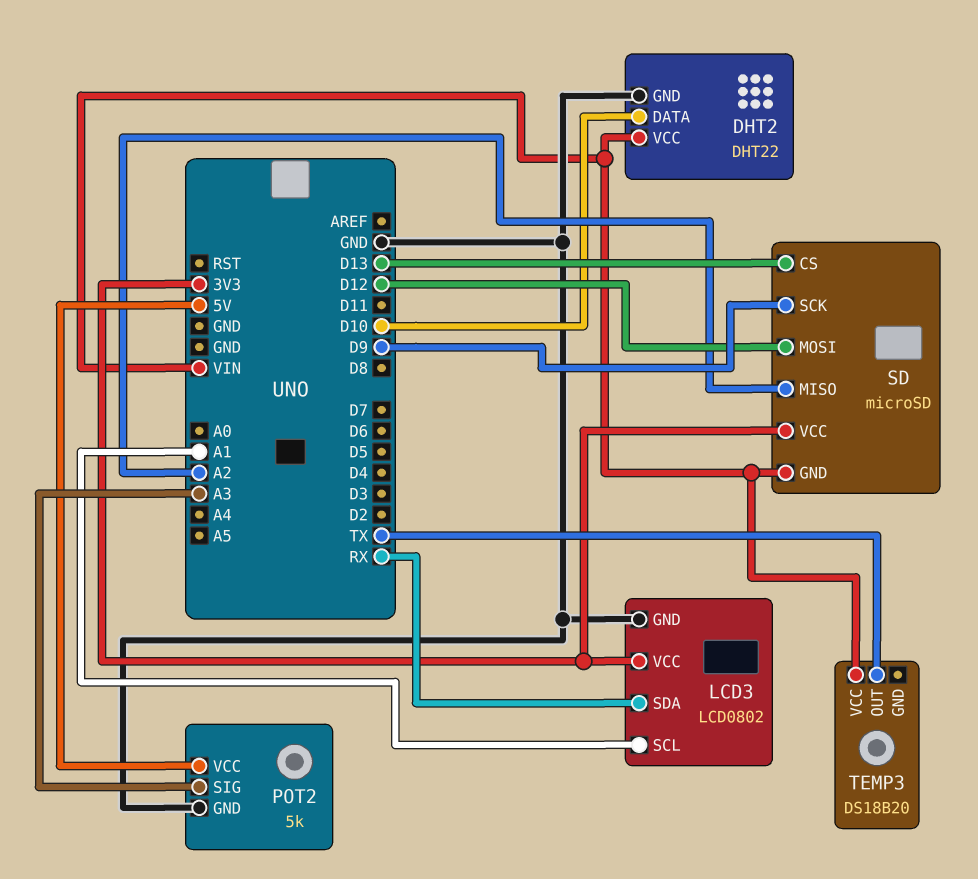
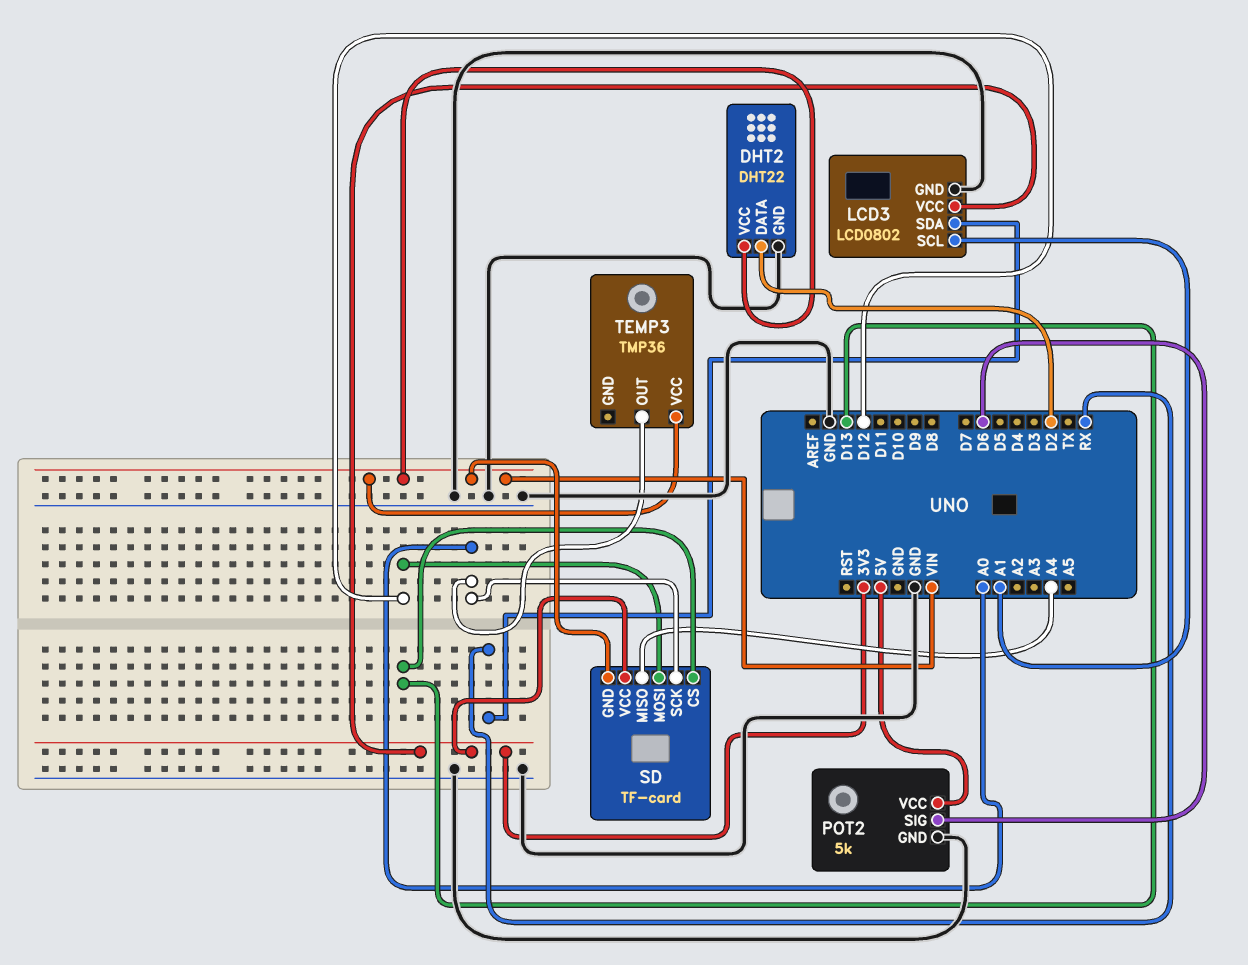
DHT2 pin DATA: D10 -> D2
POT2 pin SIG: A3 -> D6
SD: microSD -> TF-card
SD pin MISO: A2 -> A4
SD pin SCK: D9 -> A0
TEMP3: DS18B20 -> TMP36
TEMP3 pin OUT: TX -> A0

